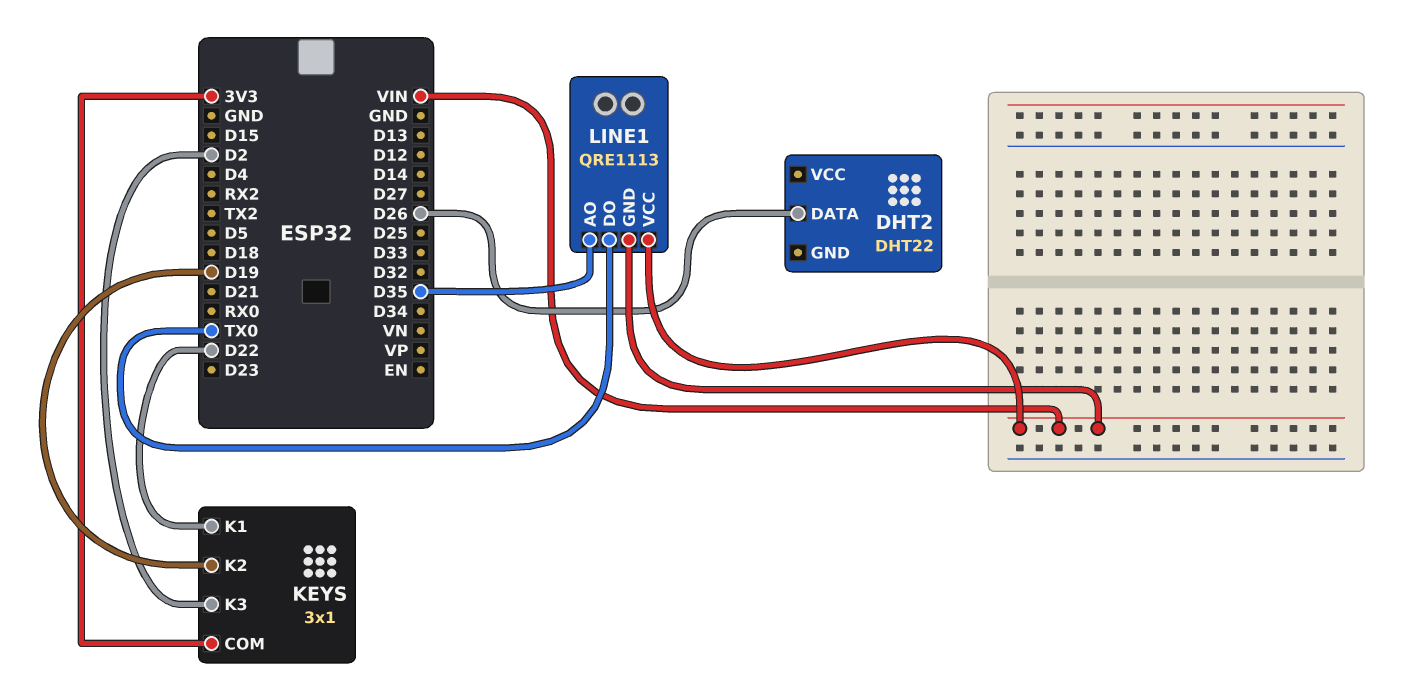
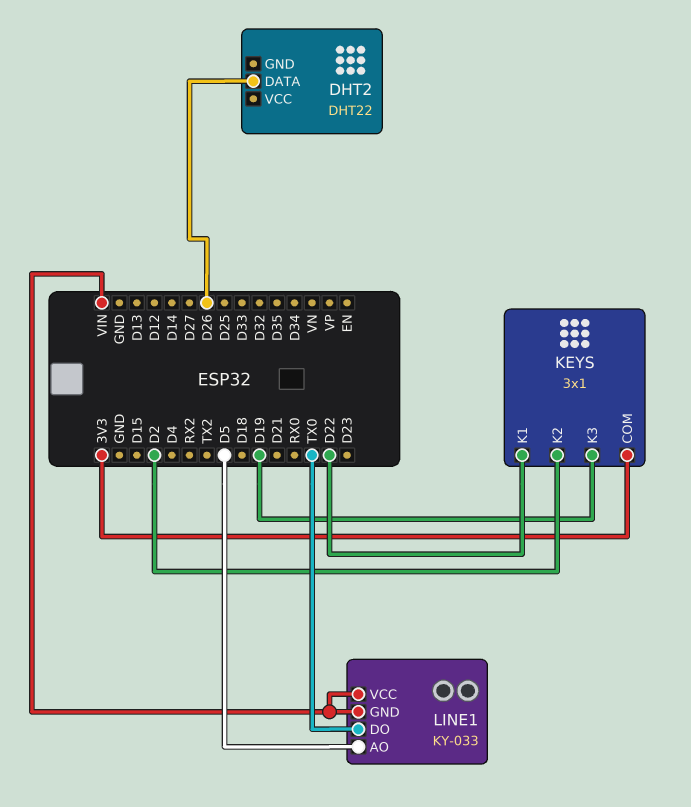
KEYS pin K2: D19 -> D2
KEYS pin K3: D2 -> D19
LINE1: QRE1113 -> KY-033
LINE1 pin AO: D35 -> D5

